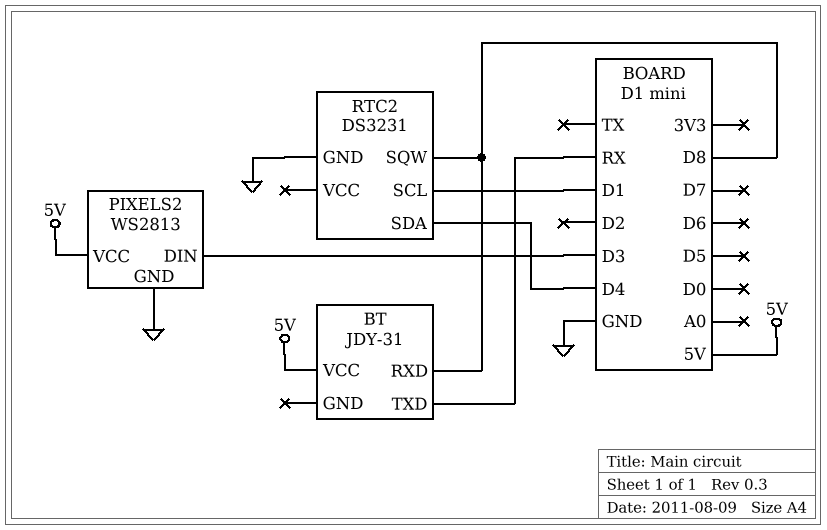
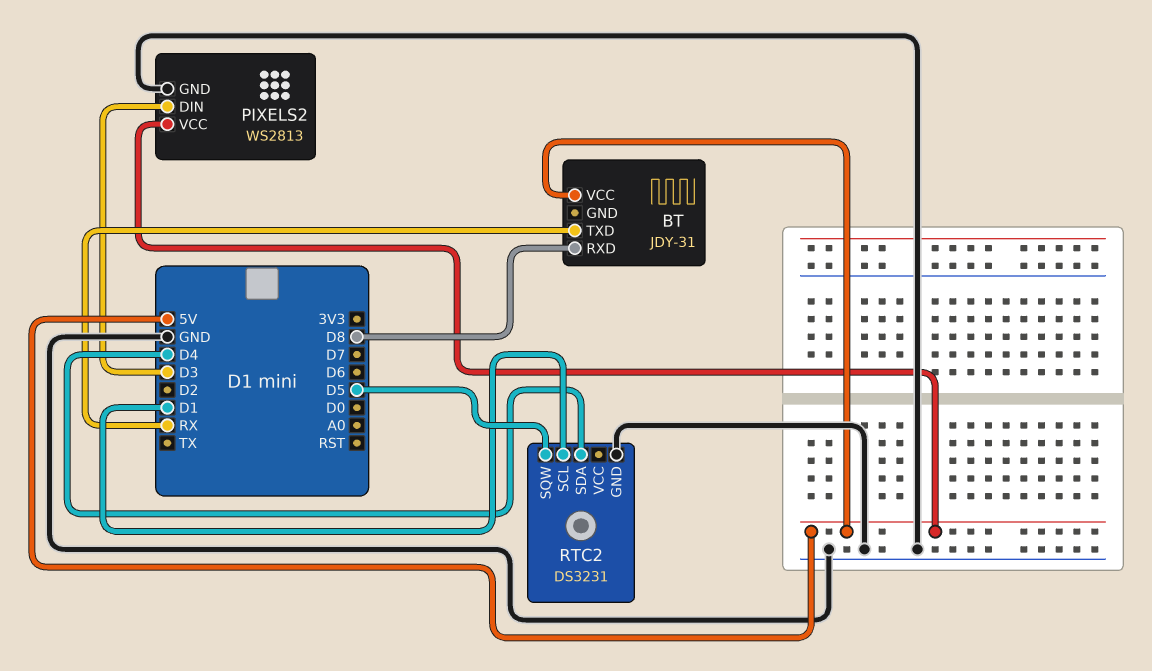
RTC2 pin SQW: D8 -> D5

